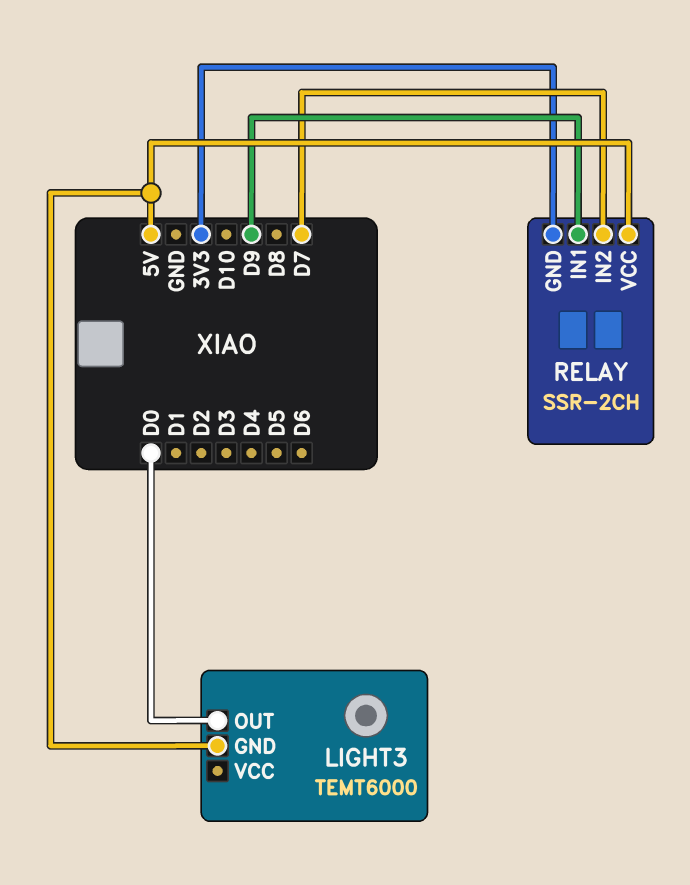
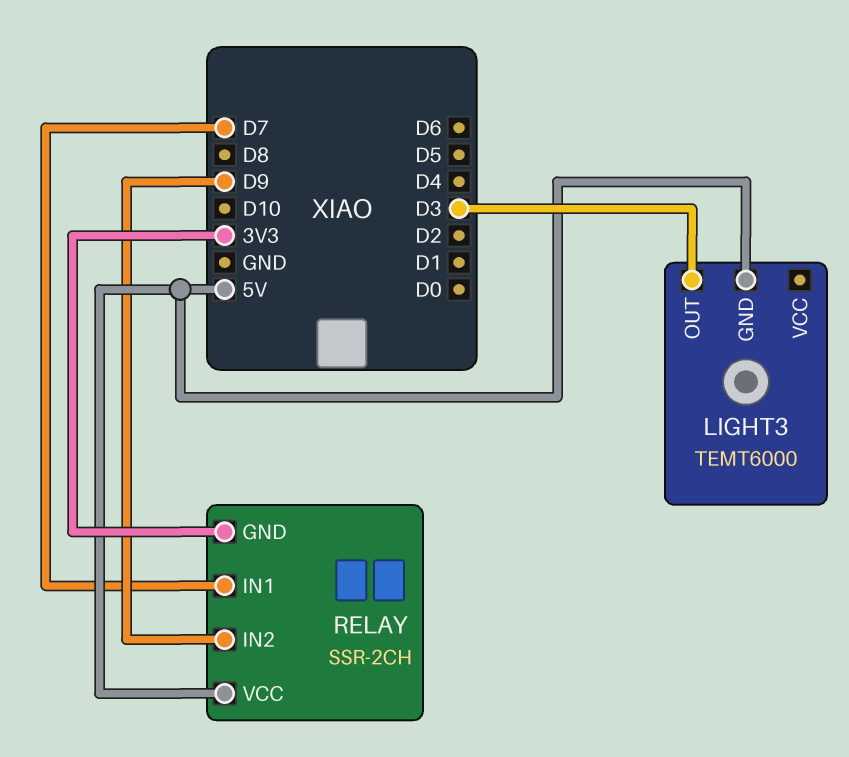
LIGHT3 pin OUT: D0 -> D3
RELAY pin IN1: D9 -> D7
RELAY pin IN2: D7 -> D9

